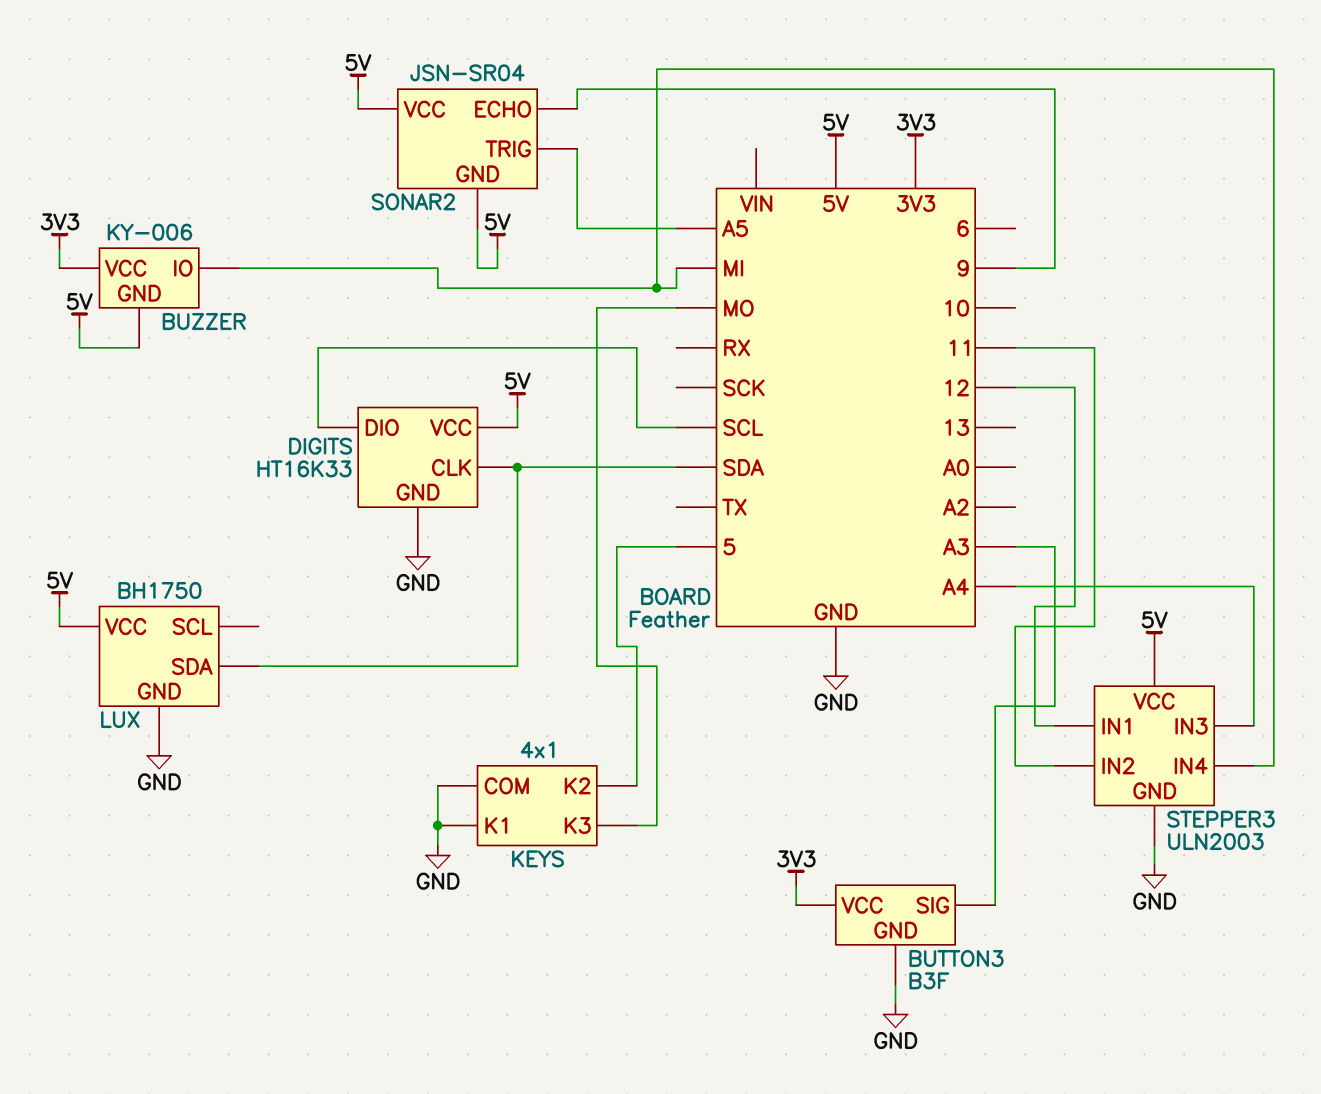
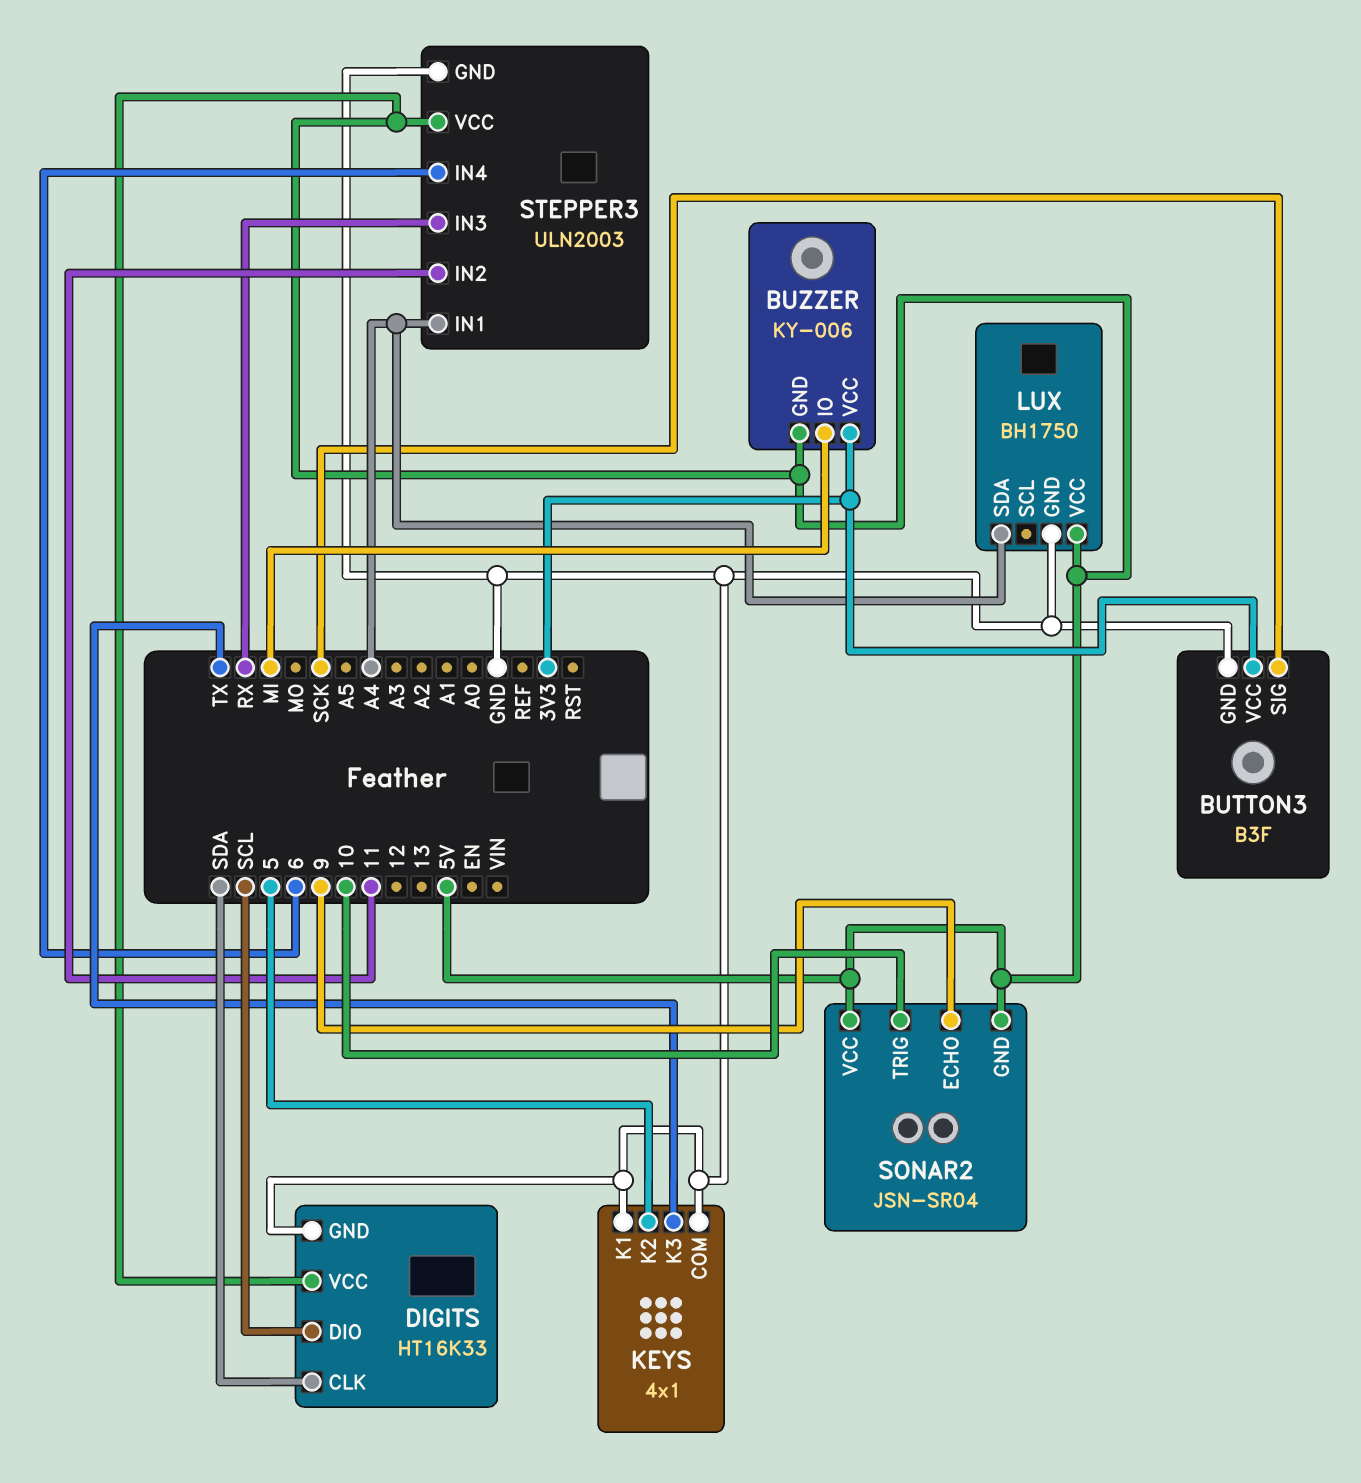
BUTTON3 pin SIG: A3 -> SCK
KEYS pin K3: MO -> TX
LUX pin SDA: SDA -> A4
SONAR2 pin TRIG: A5 -> 10
STEPPER3 pin IN1: 12 -> A4
STEPPER3 pin IN3: A4 -> RX
STEPPER3 pin IN4: MI -> 6

